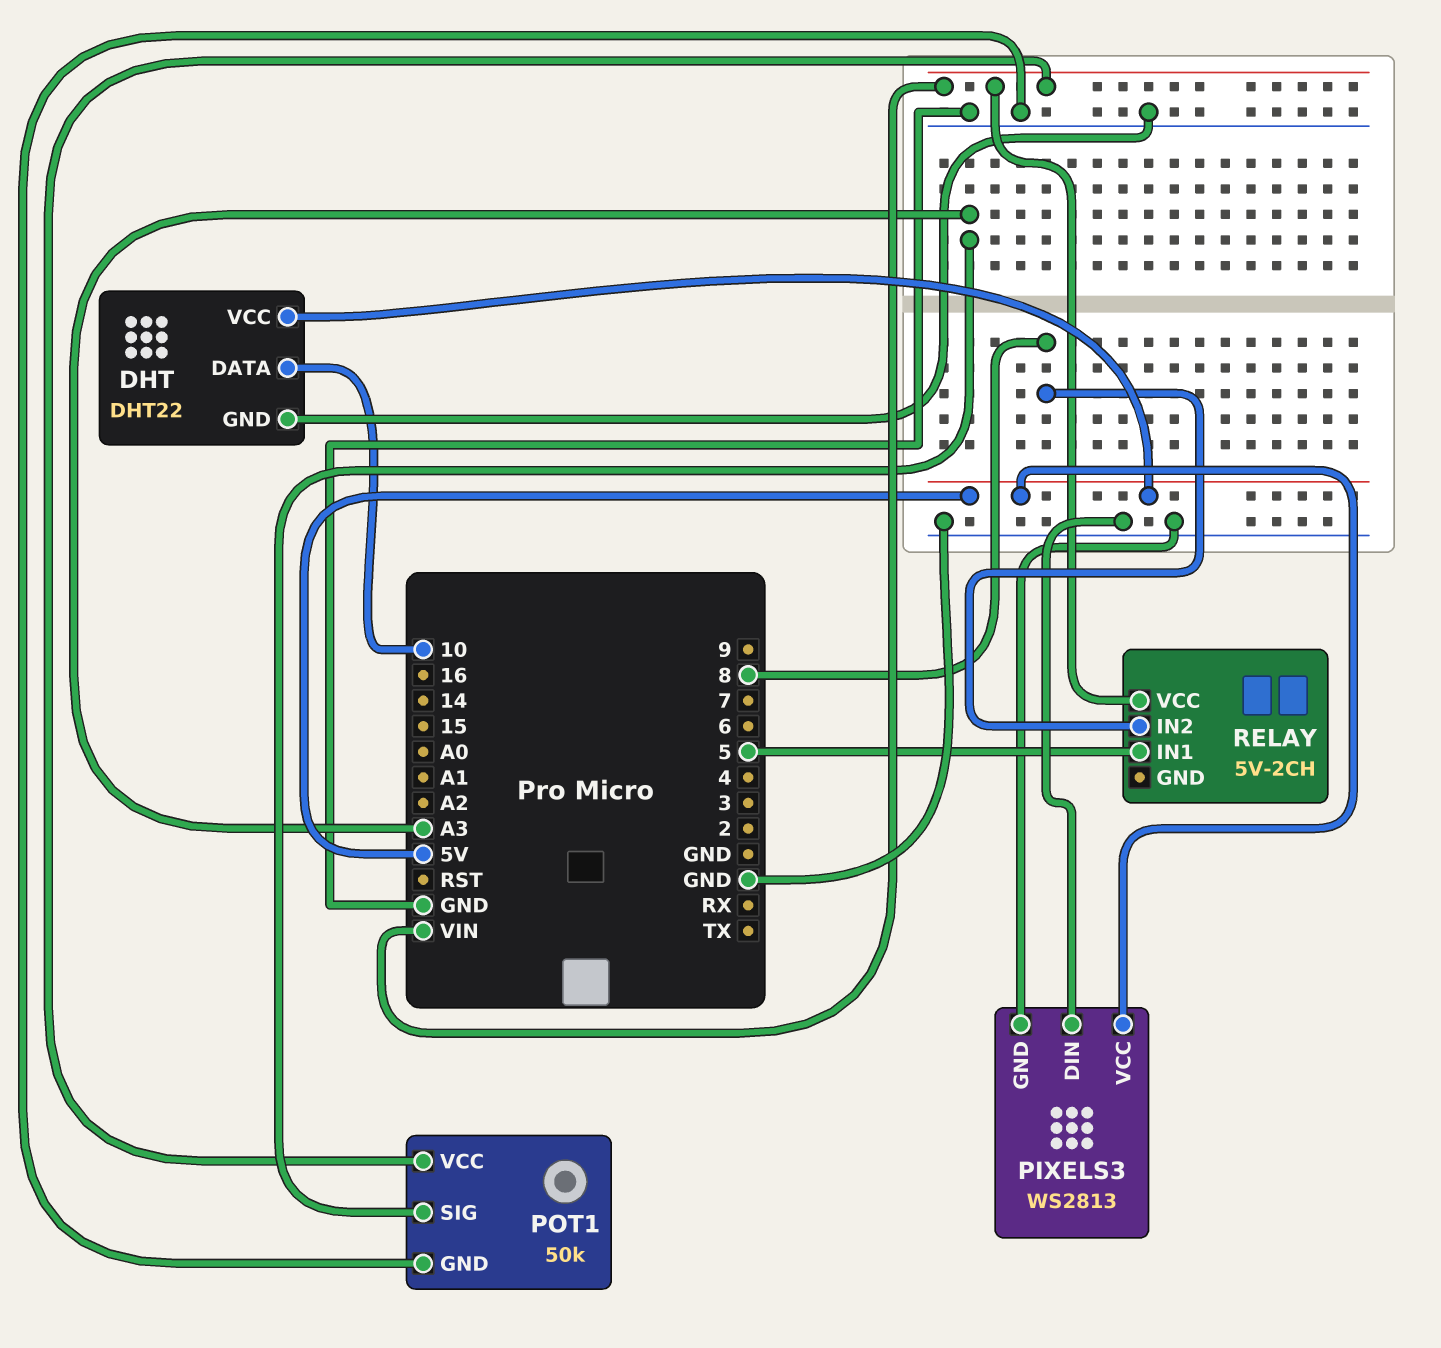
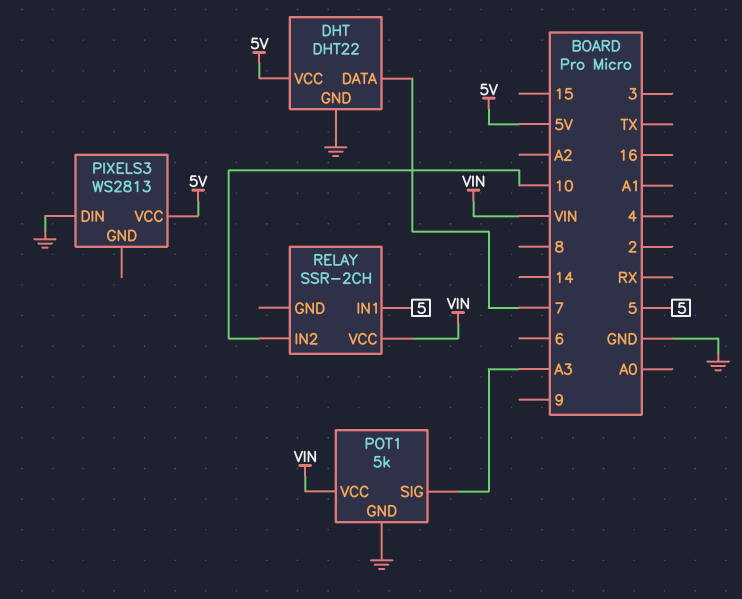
DHT pin DATA: 10 -> 7
PIXELS3 pin GND: GND -> none
POT1: 50k -> 5k
RELAY: 5V-2CH -> SSR-2CH
RELAY pin IN2: 8 -> 10

